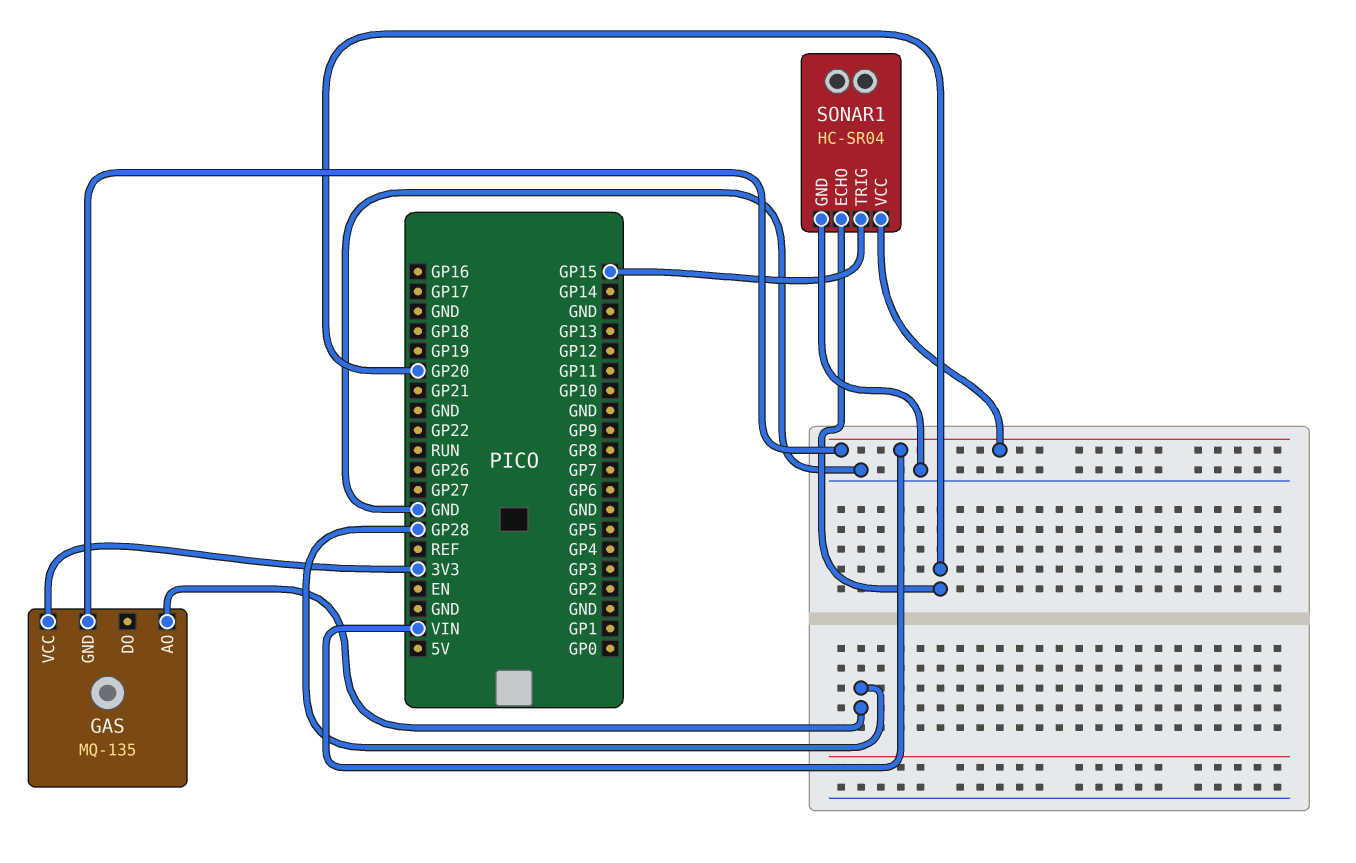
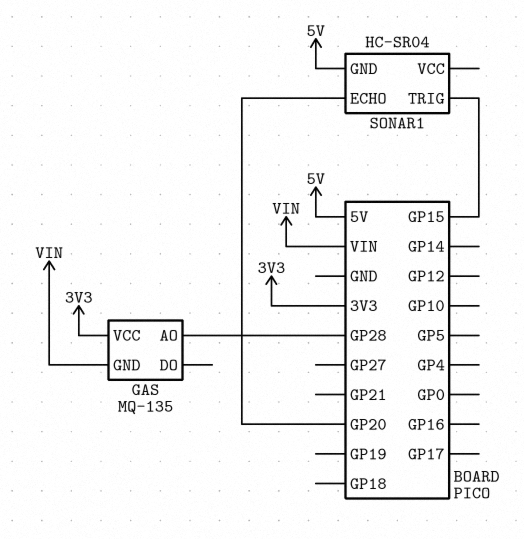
SONAR1 pin GND: GND -> 5V
SONAR1 pin VCC: VIN -> none

